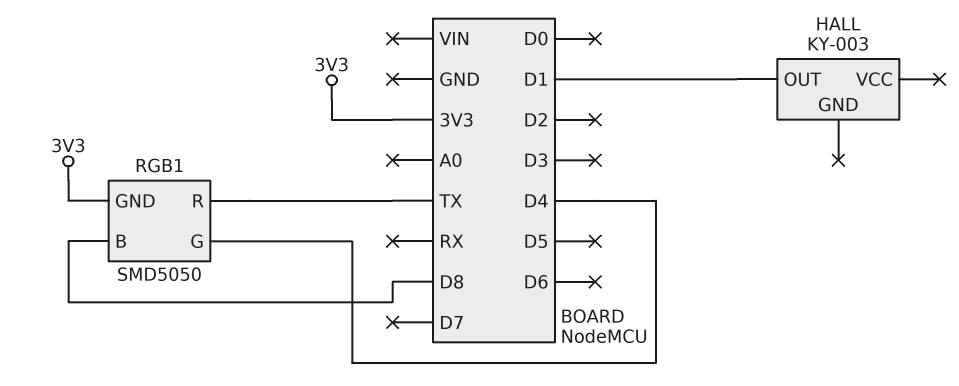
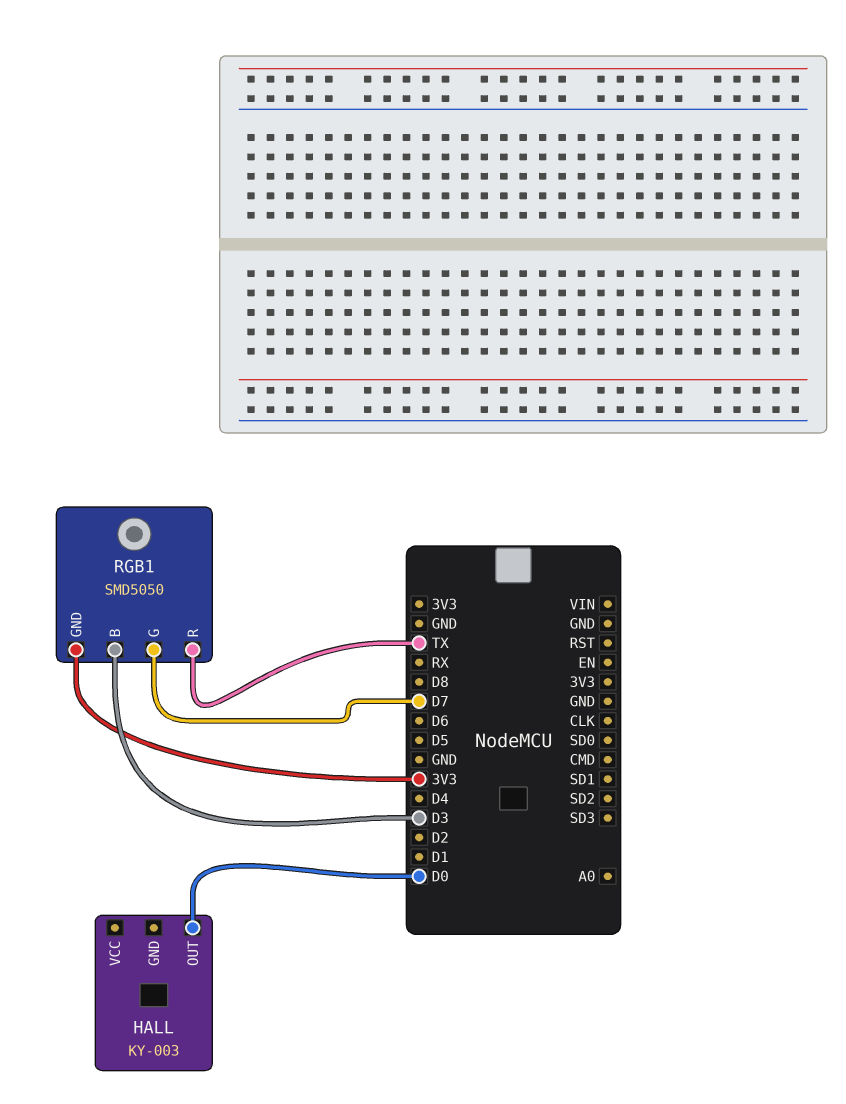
HALL pin OUT: D1 -> D0
RGB1 pin B: D8 -> D3
RGB1 pin G: D4 -> D7

